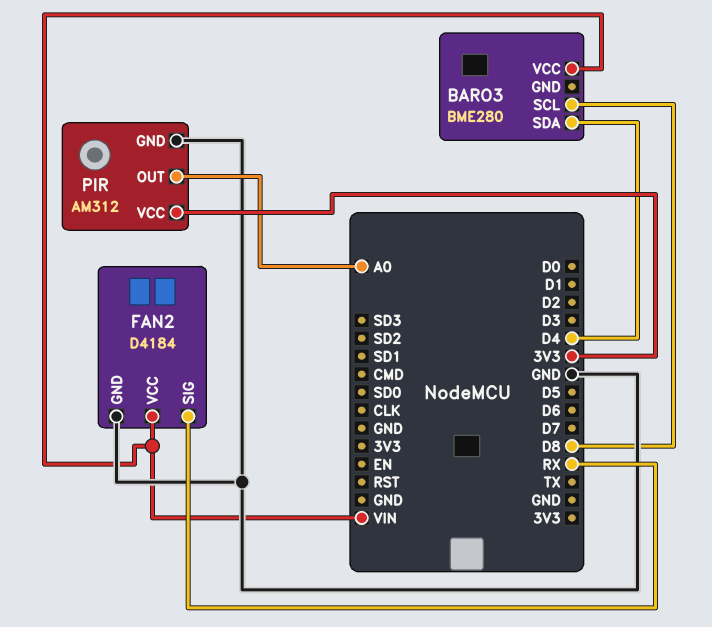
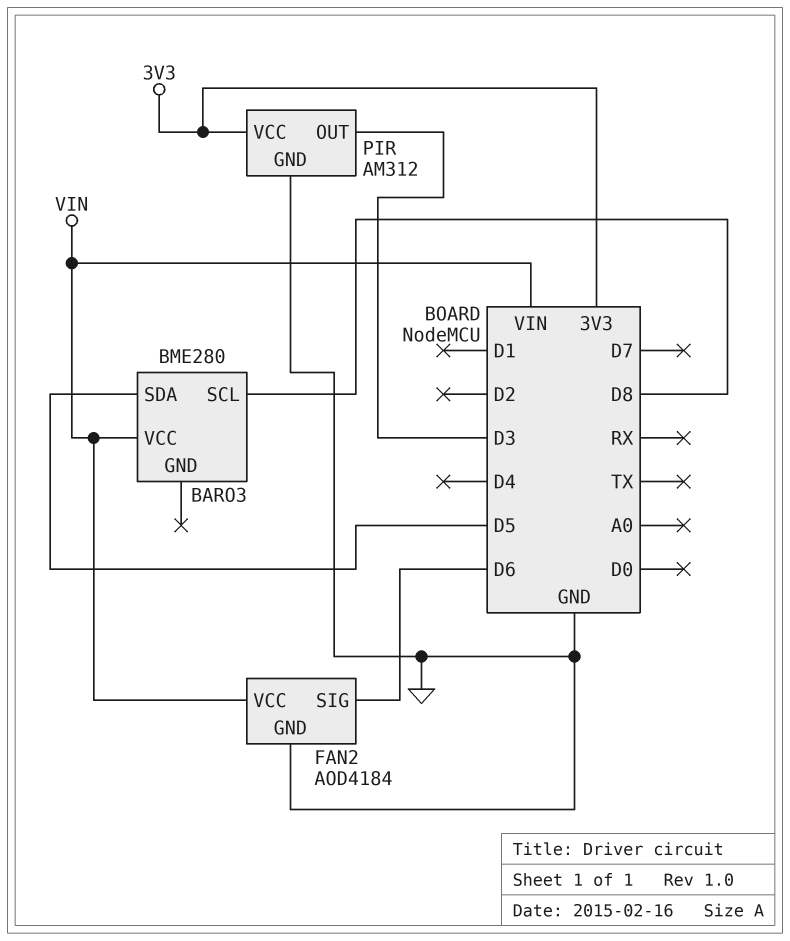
BARO3 pin SDA: D4 -> D5
FAN2: D4184 -> AOD4184
FAN2 pin SIG: RX -> D6
PIR pin OUT: A0 -> D3

